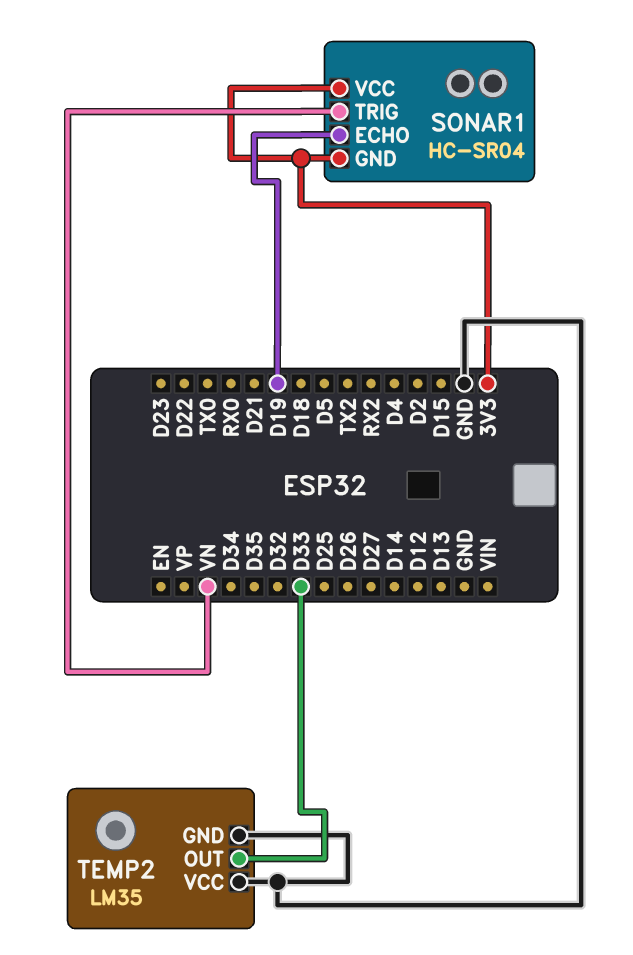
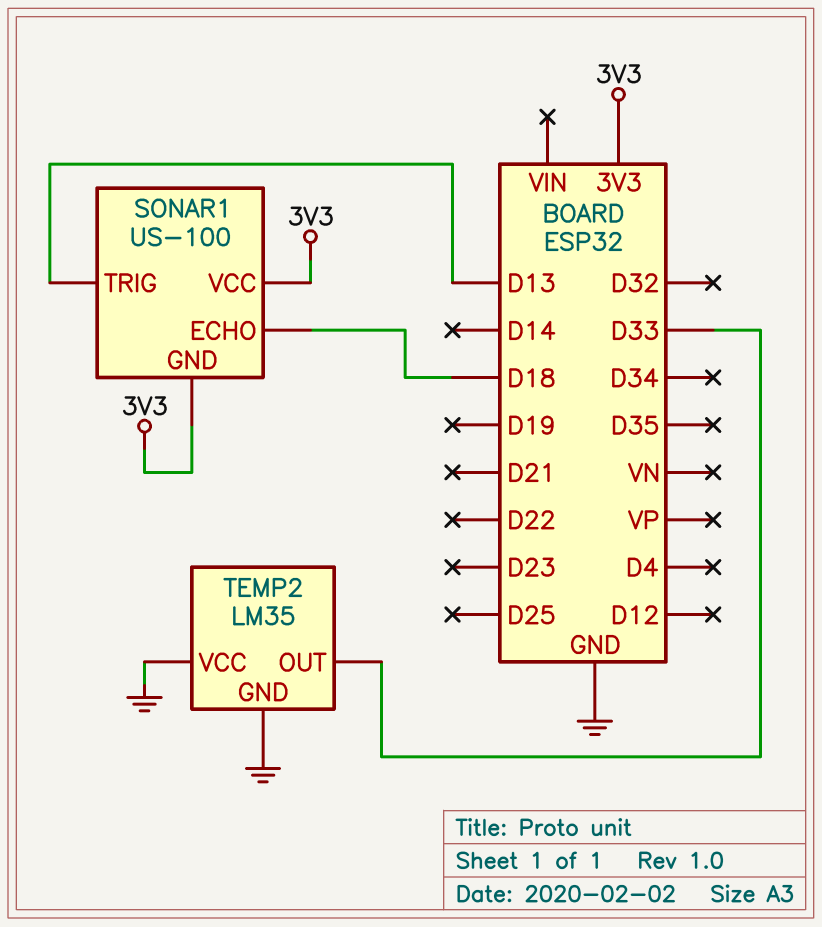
SONAR1: HC-SR04 -> US-100
SONAR1 pin ECHO: D19 -> D18
SONAR1 pin TRIG: VN -> D13

